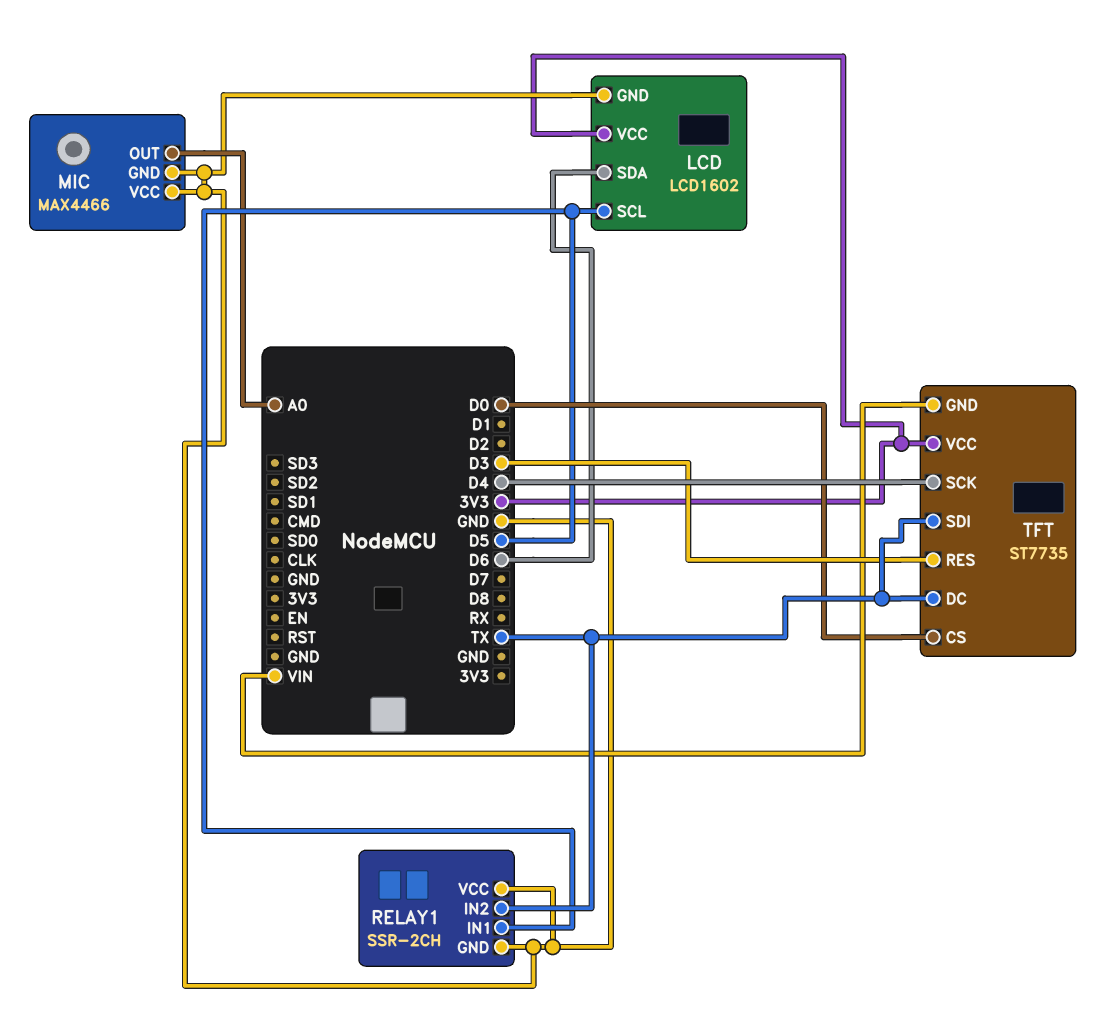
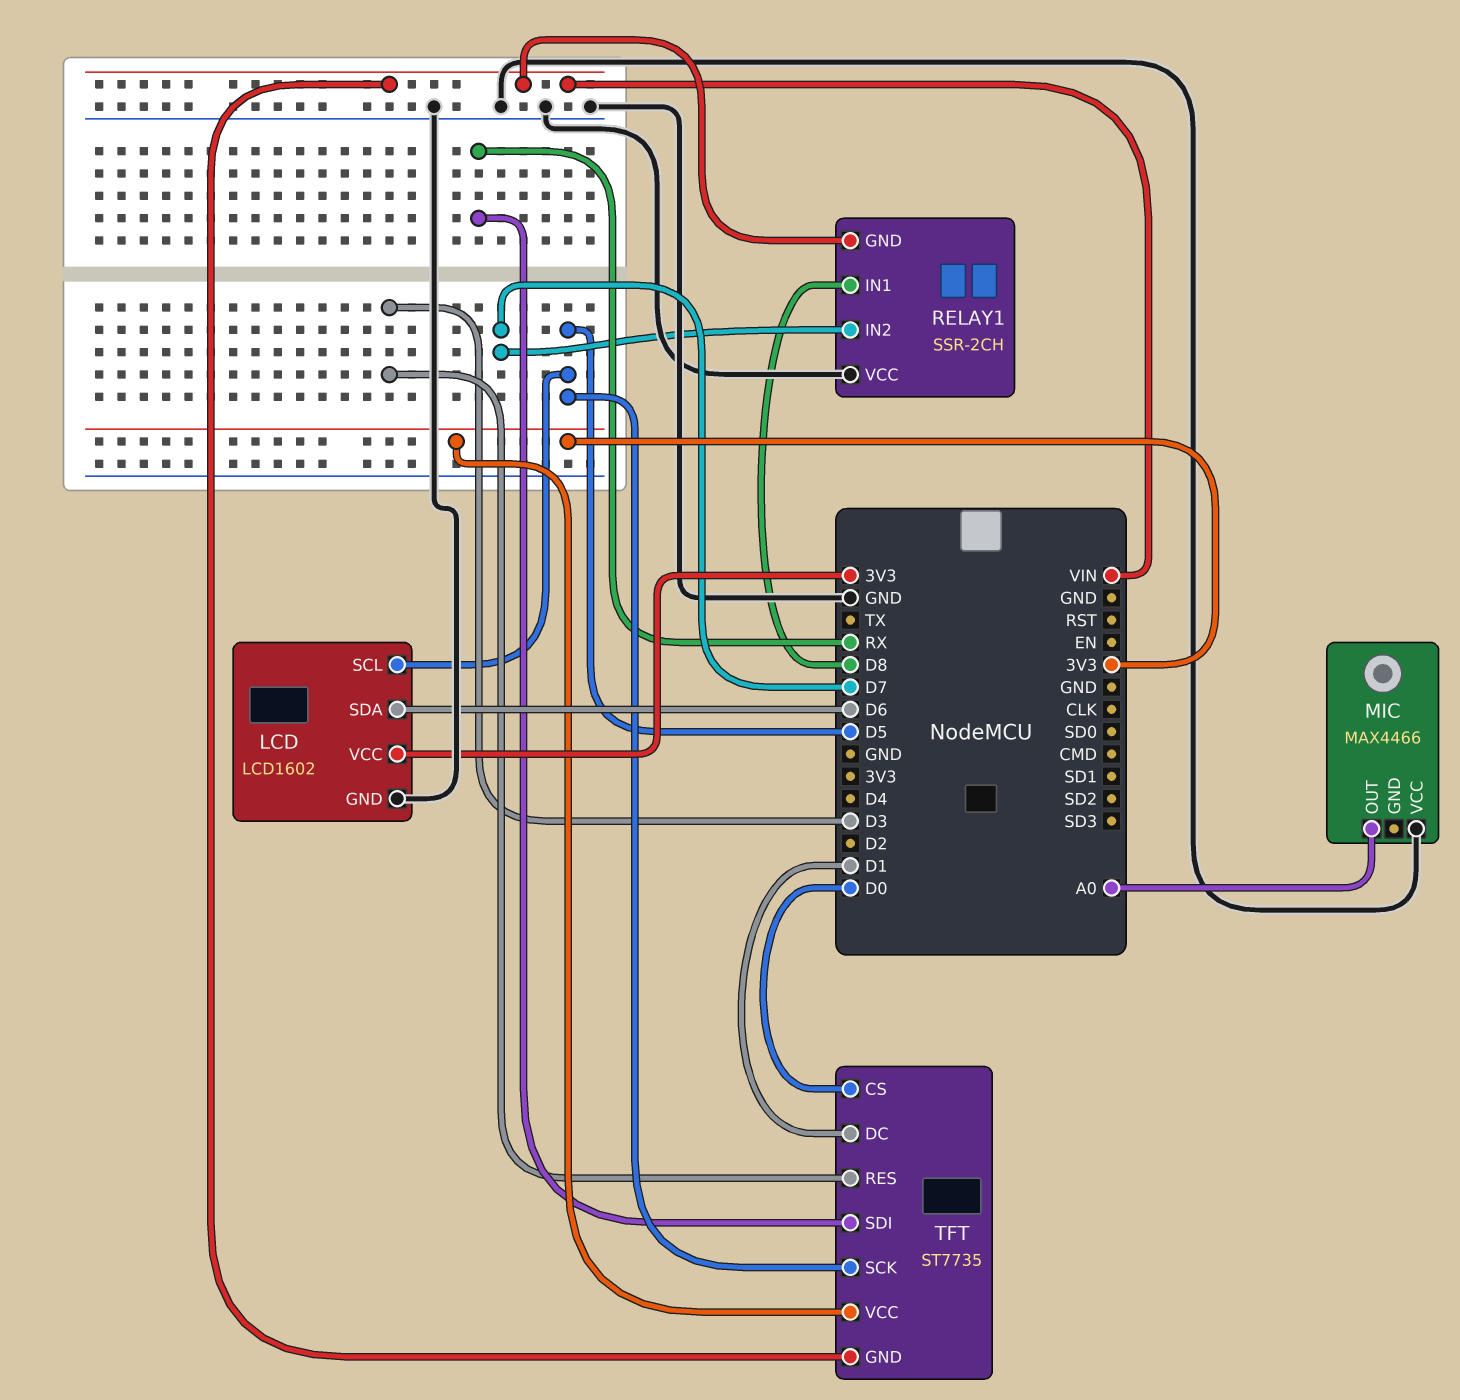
MIC pin GND: GND -> none
RELAY1 pin GND: GND -> VIN
RELAY1 pin IN1: D5 -> D8
RELAY1 pin IN2: TX -> D7
TFT pin DC: TX -> D1
TFT pin SCK: D4 -> D5
TFT pin SDI: TX -> RX

